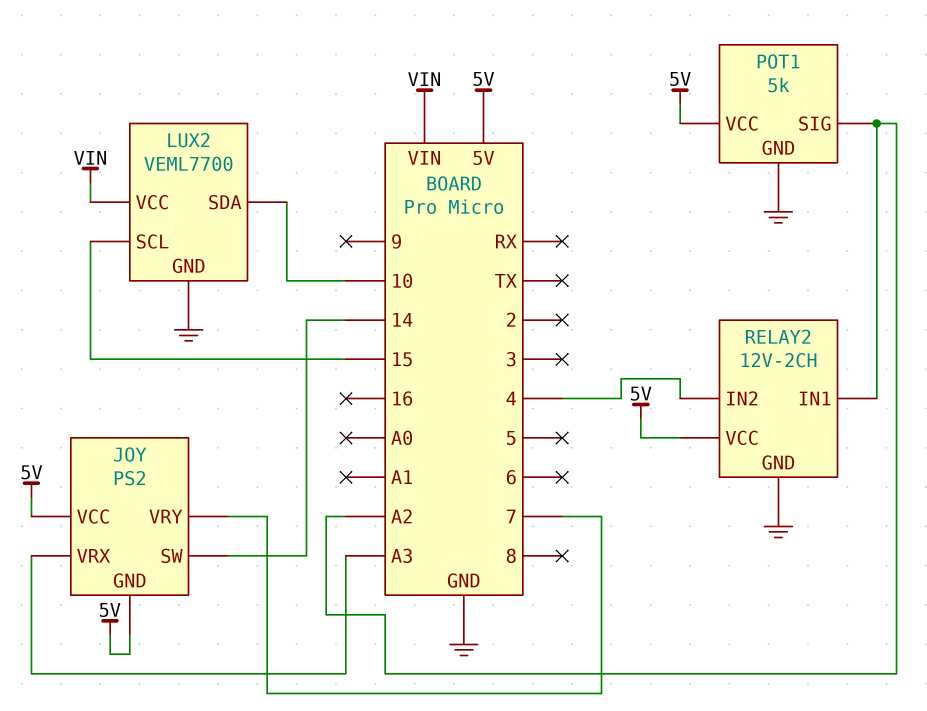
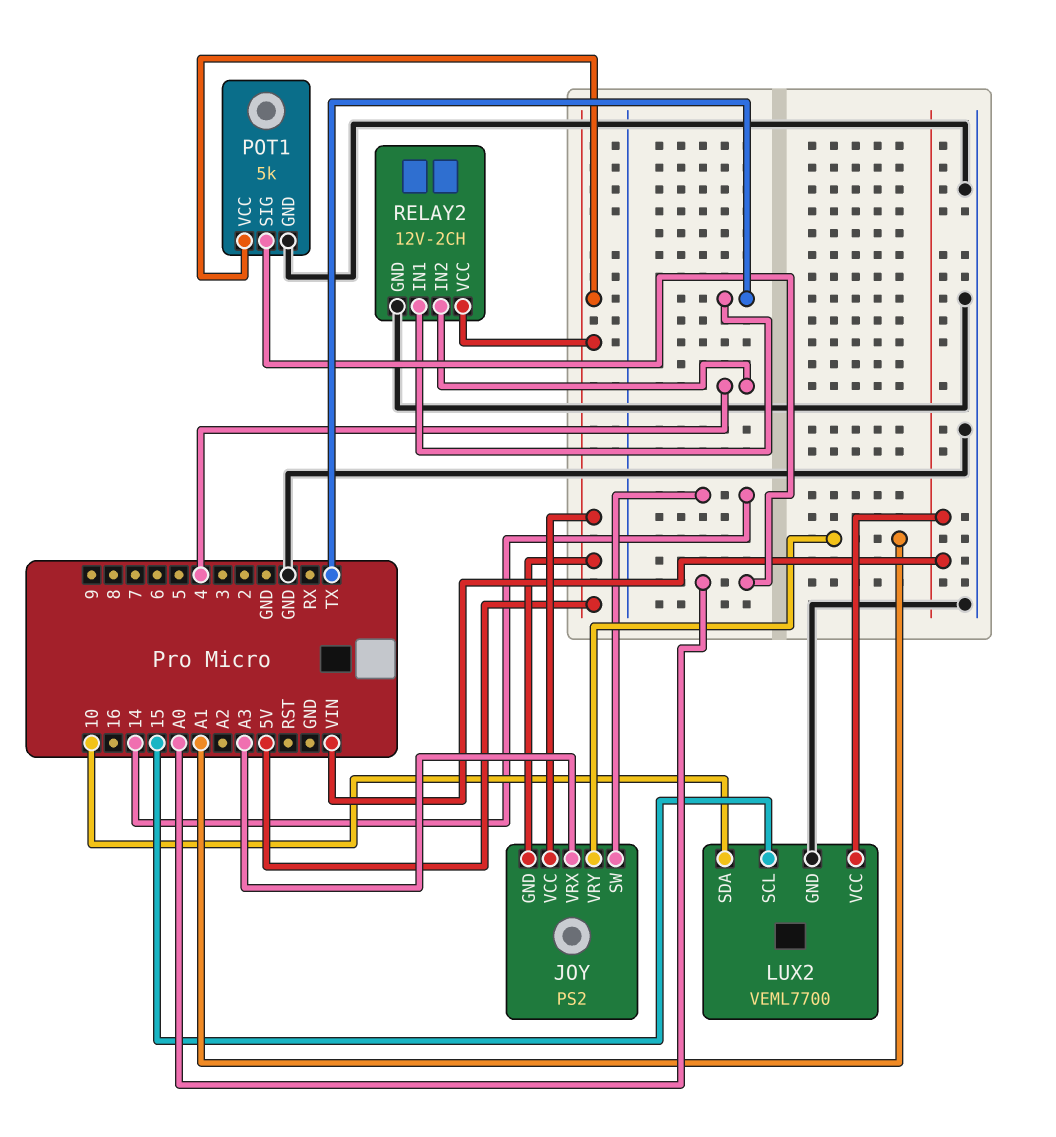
JOY pin VRY: 7 -> A1
POT1 pin SIG: A2 -> A0
RELAY2 pin IN1: A2 -> TX

